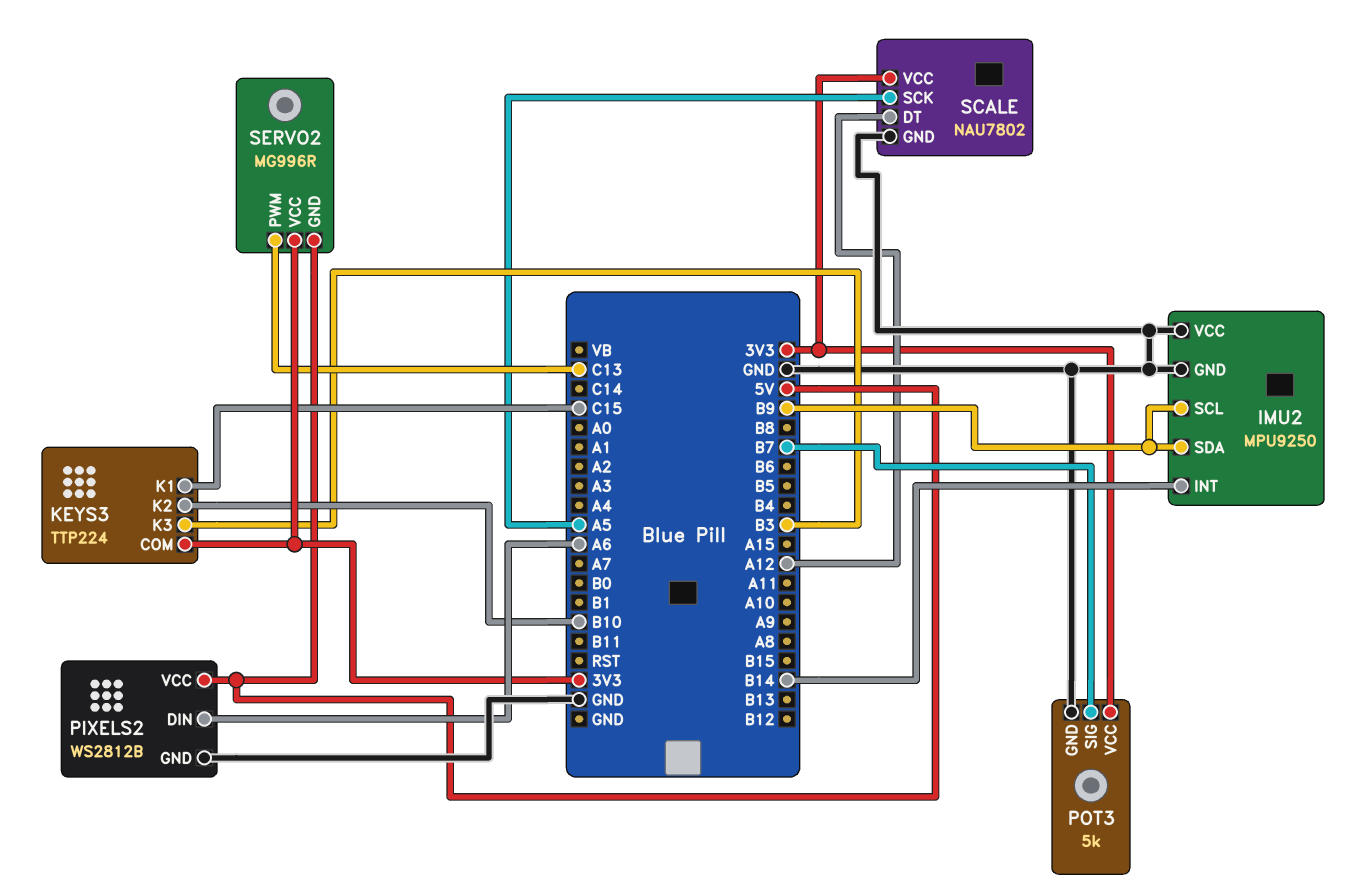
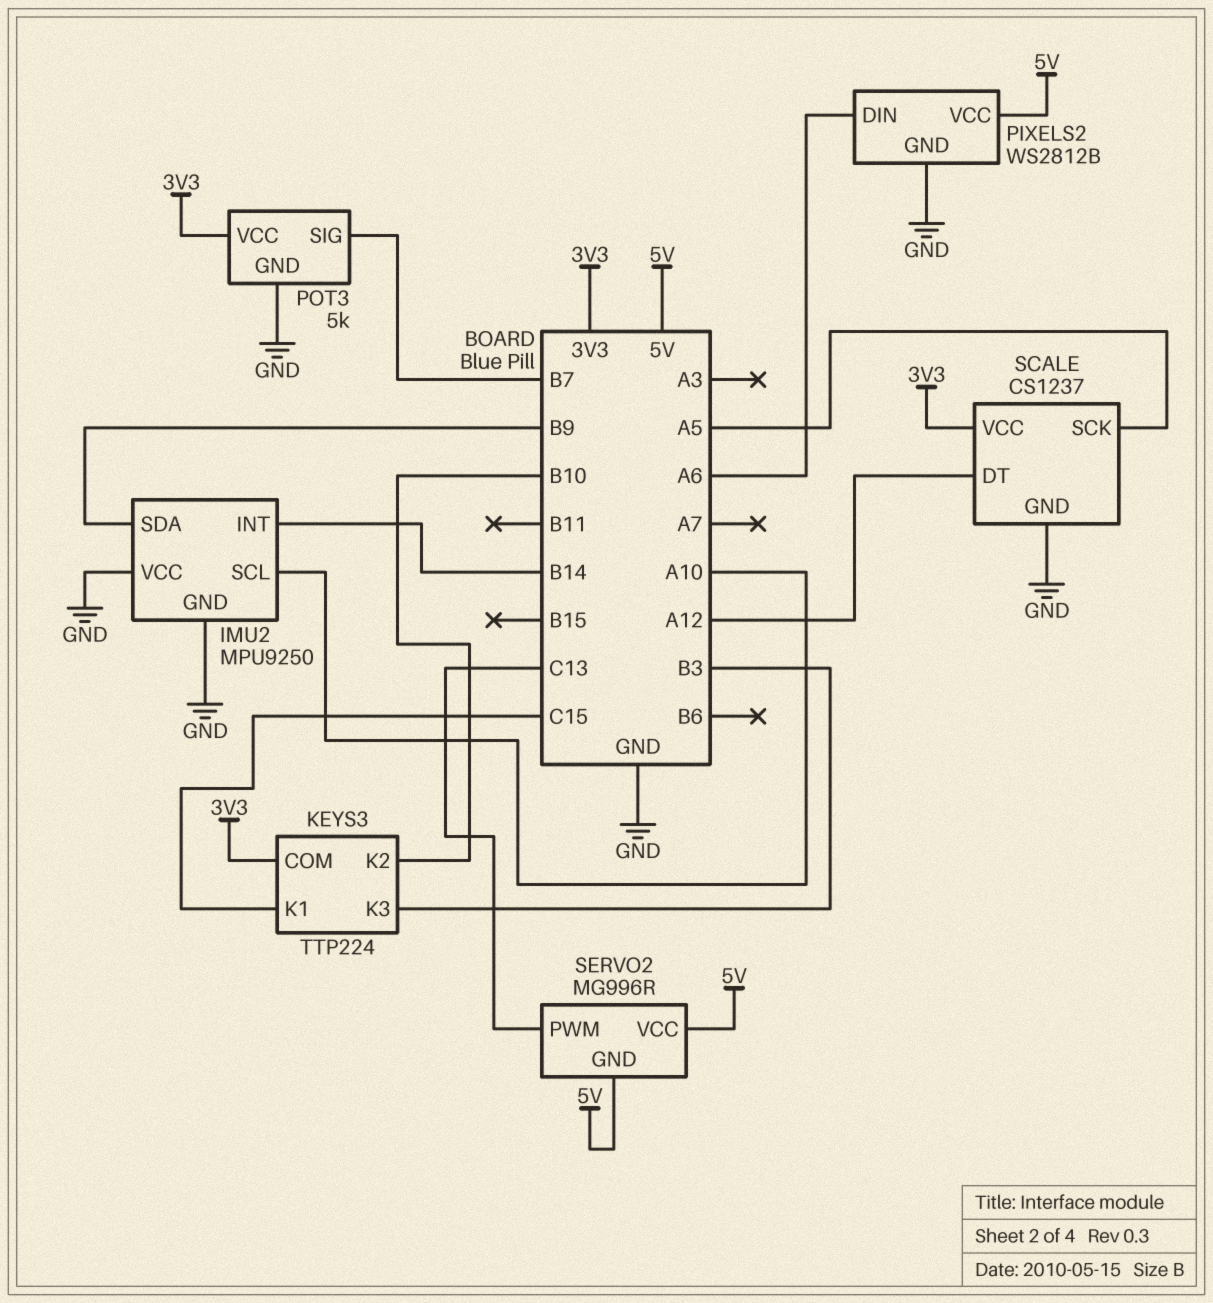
IMU2 pin SCL: B9 -> A10
SCALE: NAU7802 -> CS1237
SERVO2 pin VCC: 3V3 -> 5V

